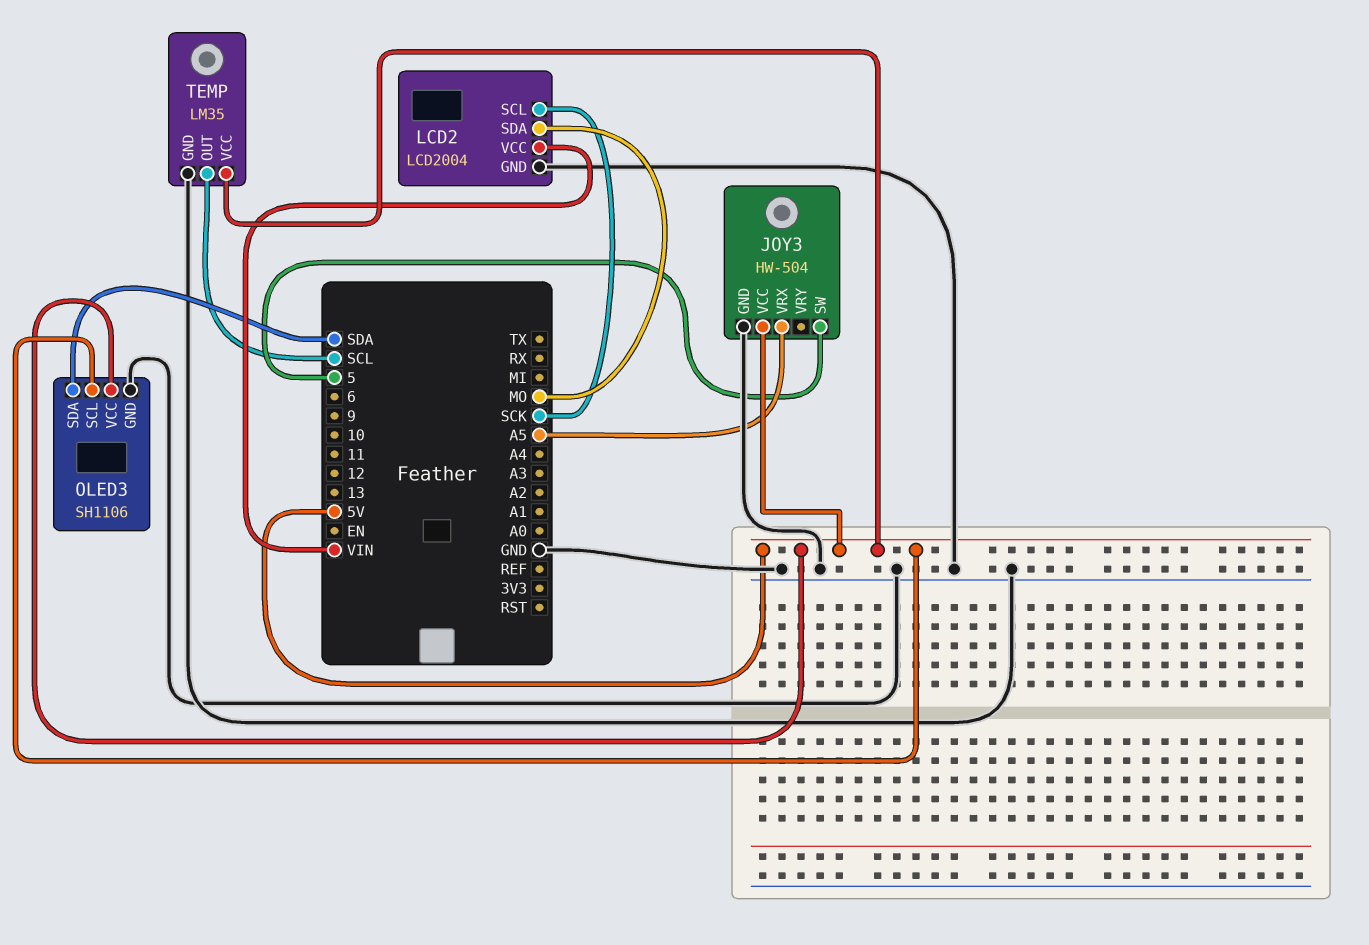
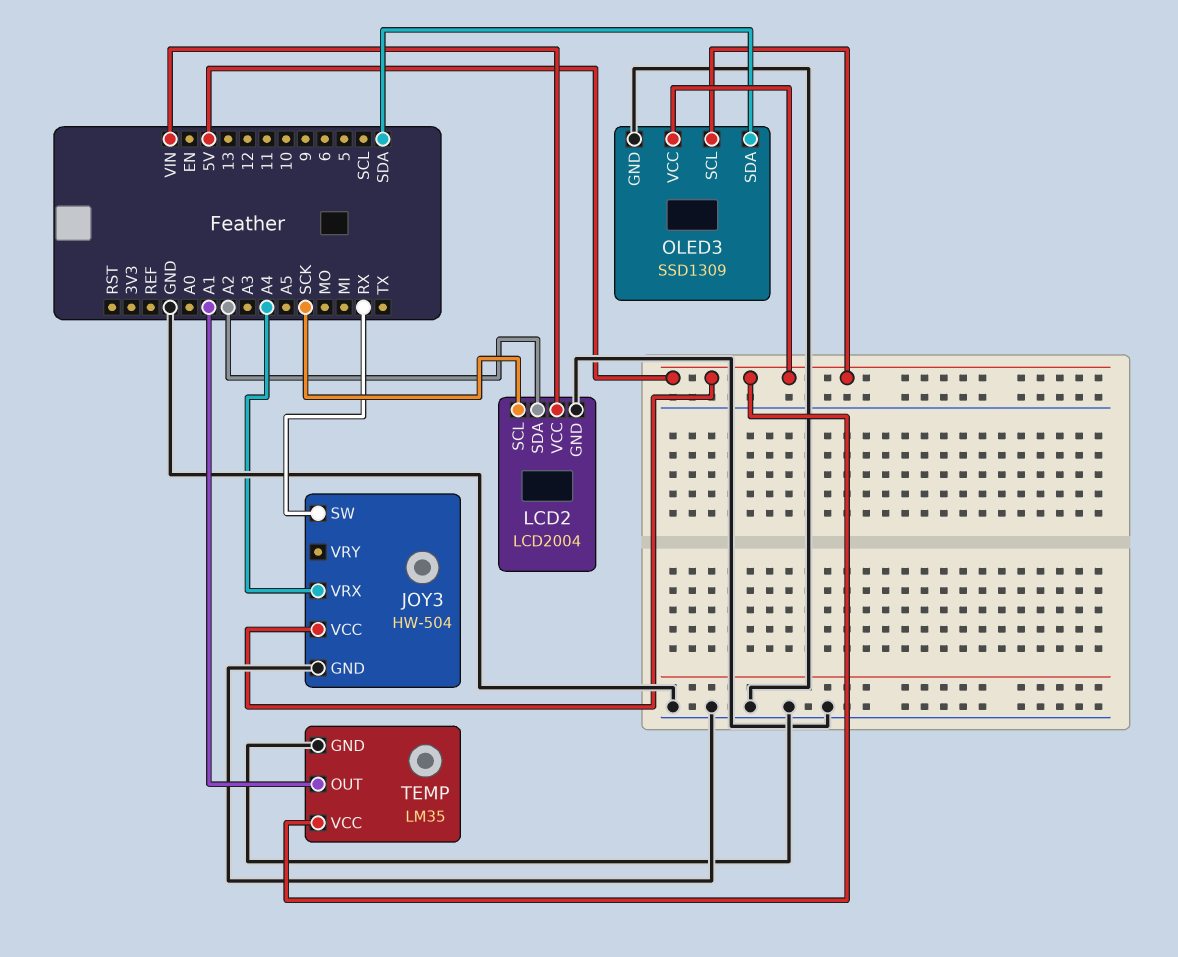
JOY3 pin SW: 5 -> RX
JOY3 pin VRX: A5 -> A4
LCD2 pin SDA: MO -> A2
OLED3: SH1106 -> SSD1309
TEMP pin OUT: SCL -> A1

